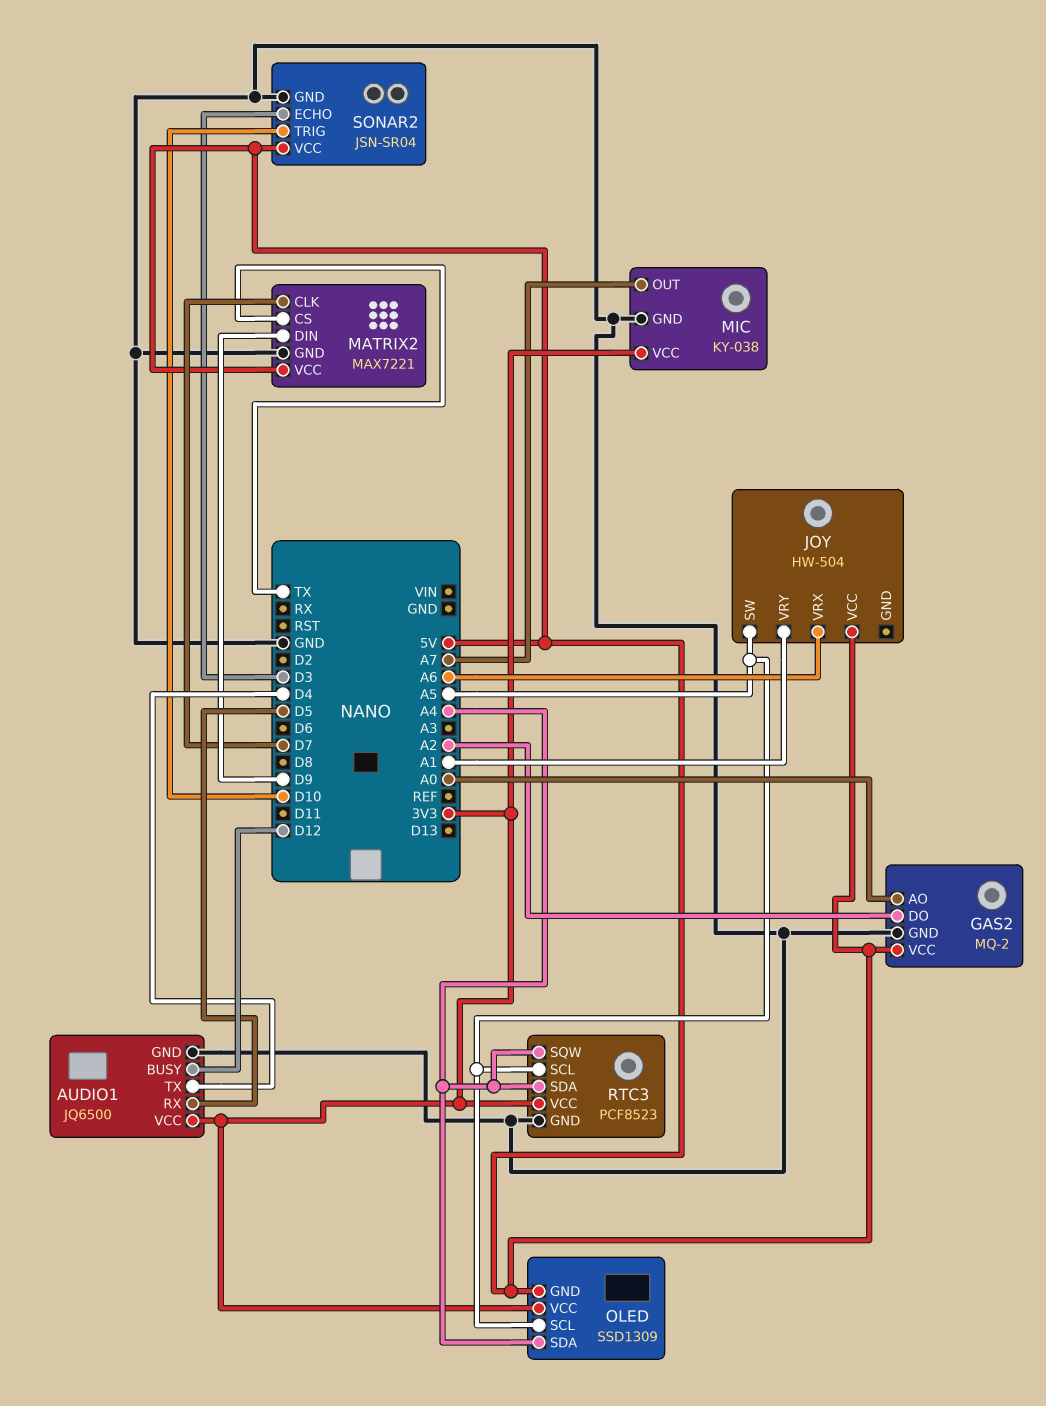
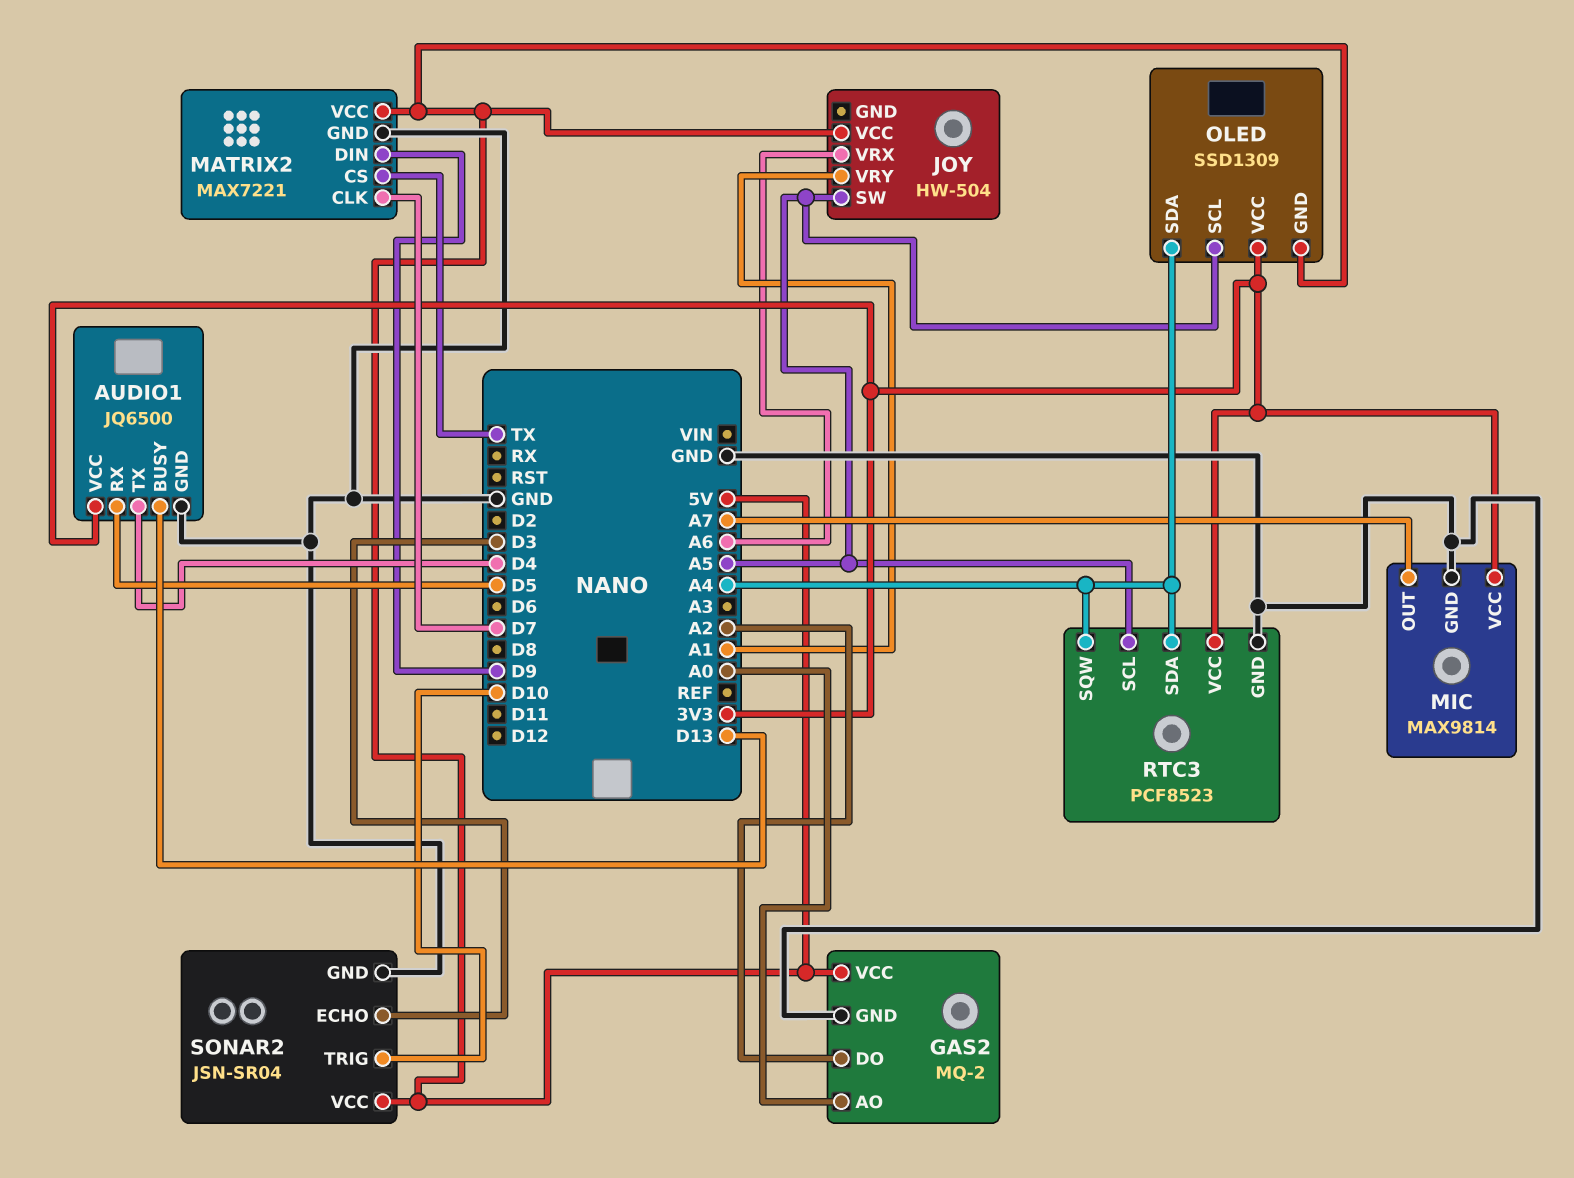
AUDIO1 pin BUSY: D12 -> D13
MIC: KY-038 -> MAX9814

